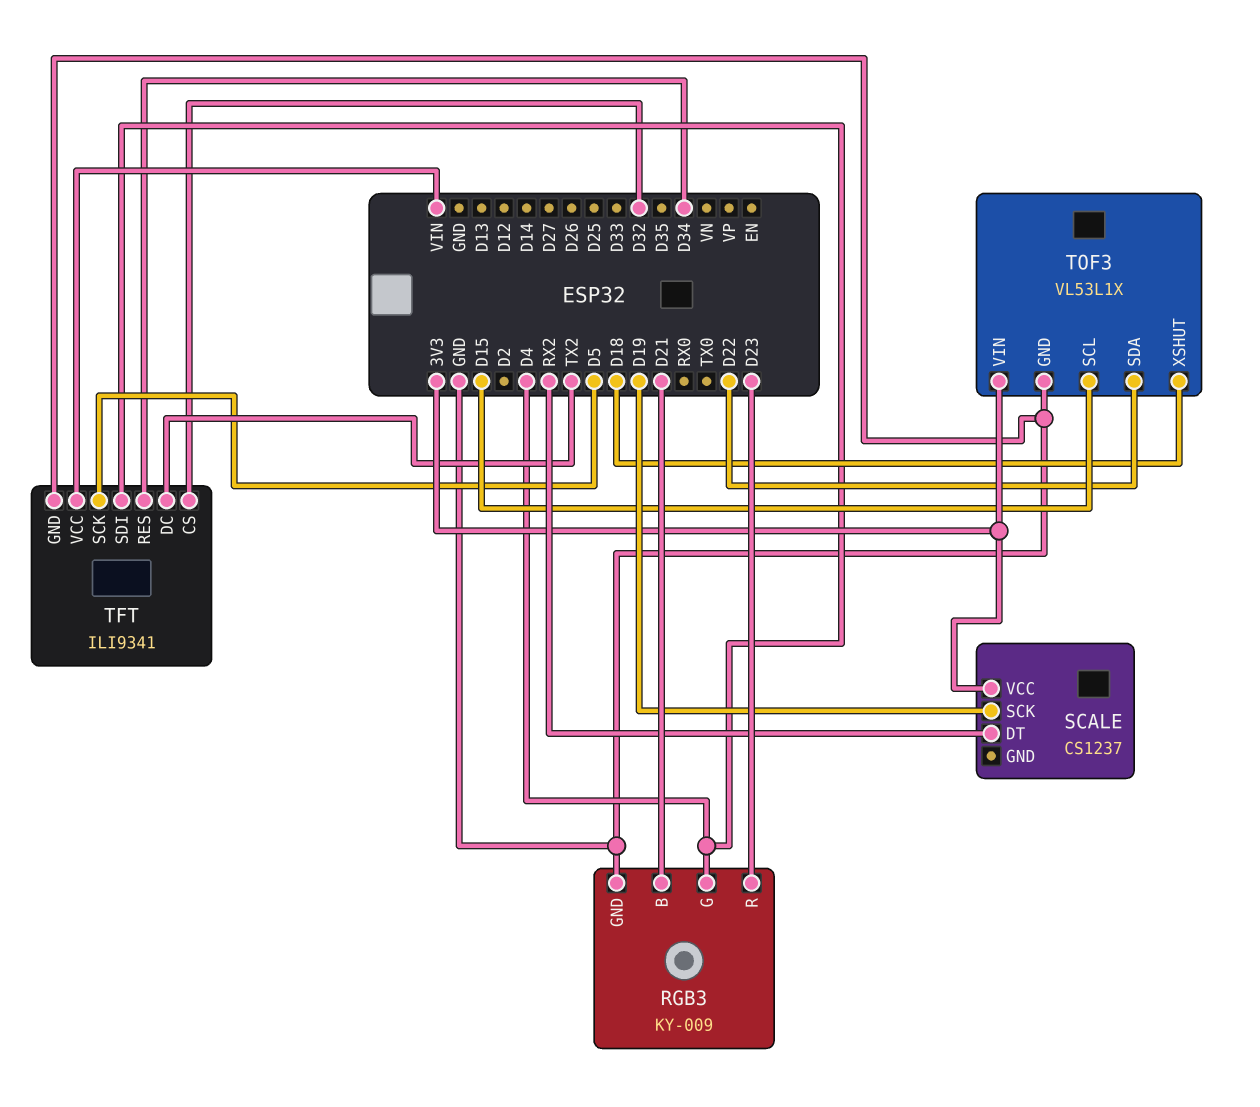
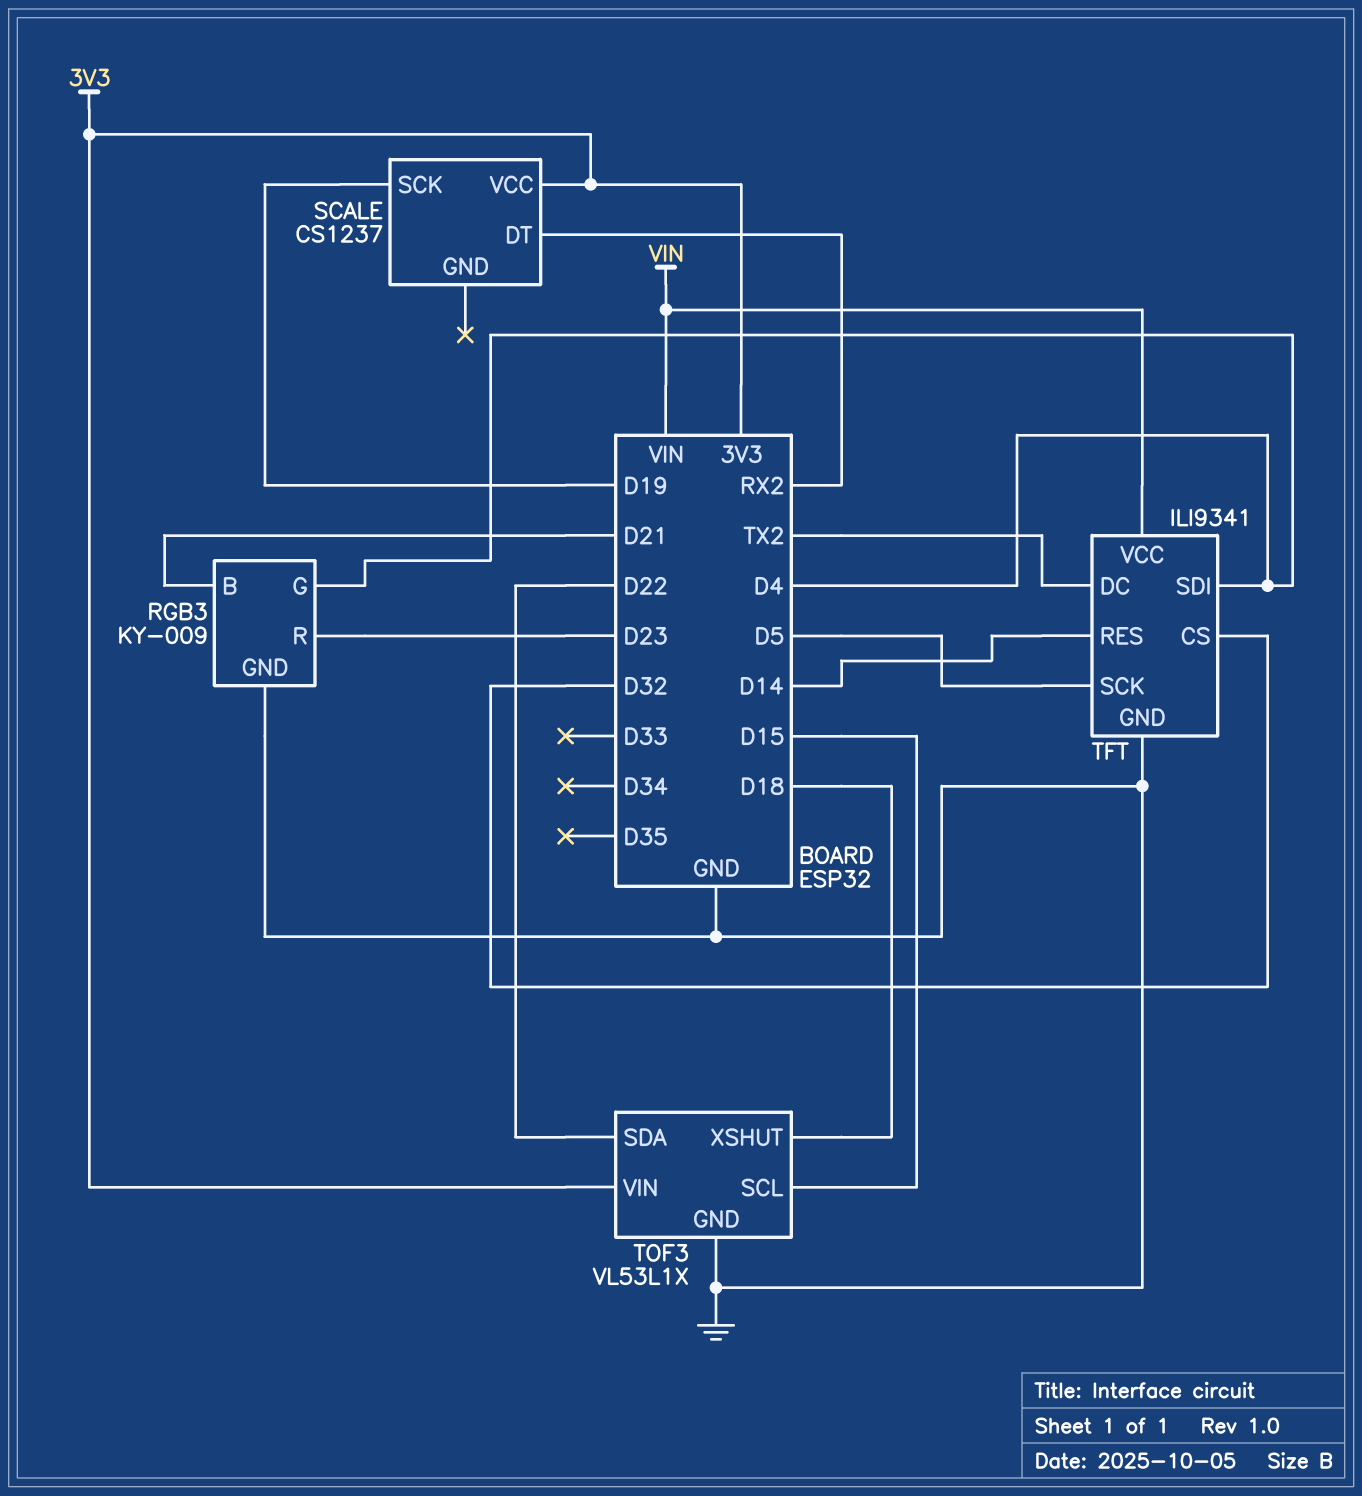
TFT pin RES: D34 -> D14

